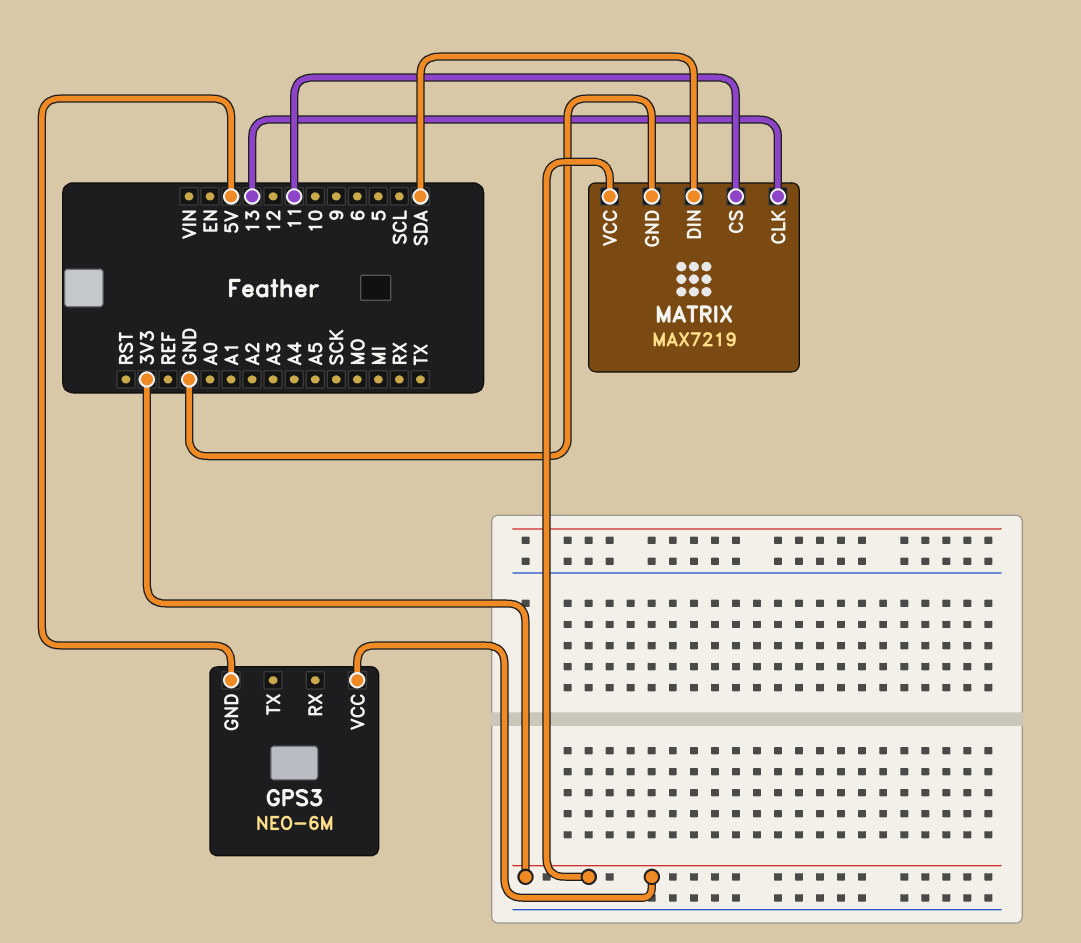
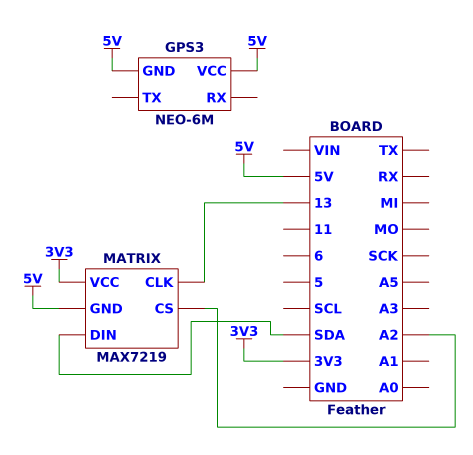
GPS3 pin VCC: 3V3 -> 5V
MATRIX pin CS: 11 -> A2
MATRIX pin GND: GND -> 5V

